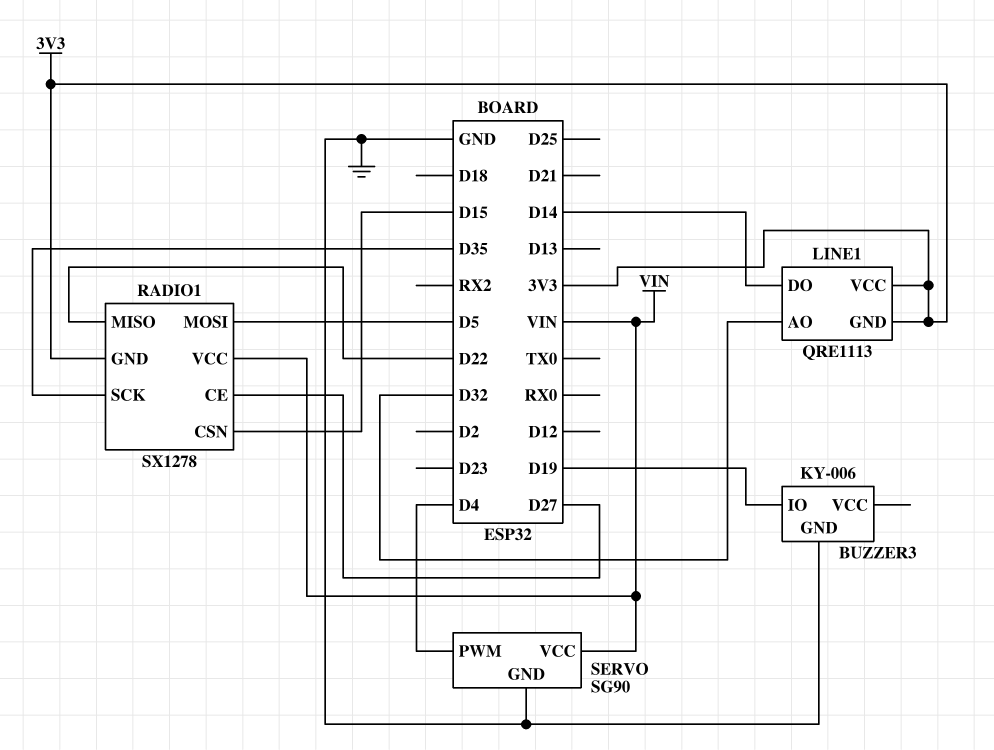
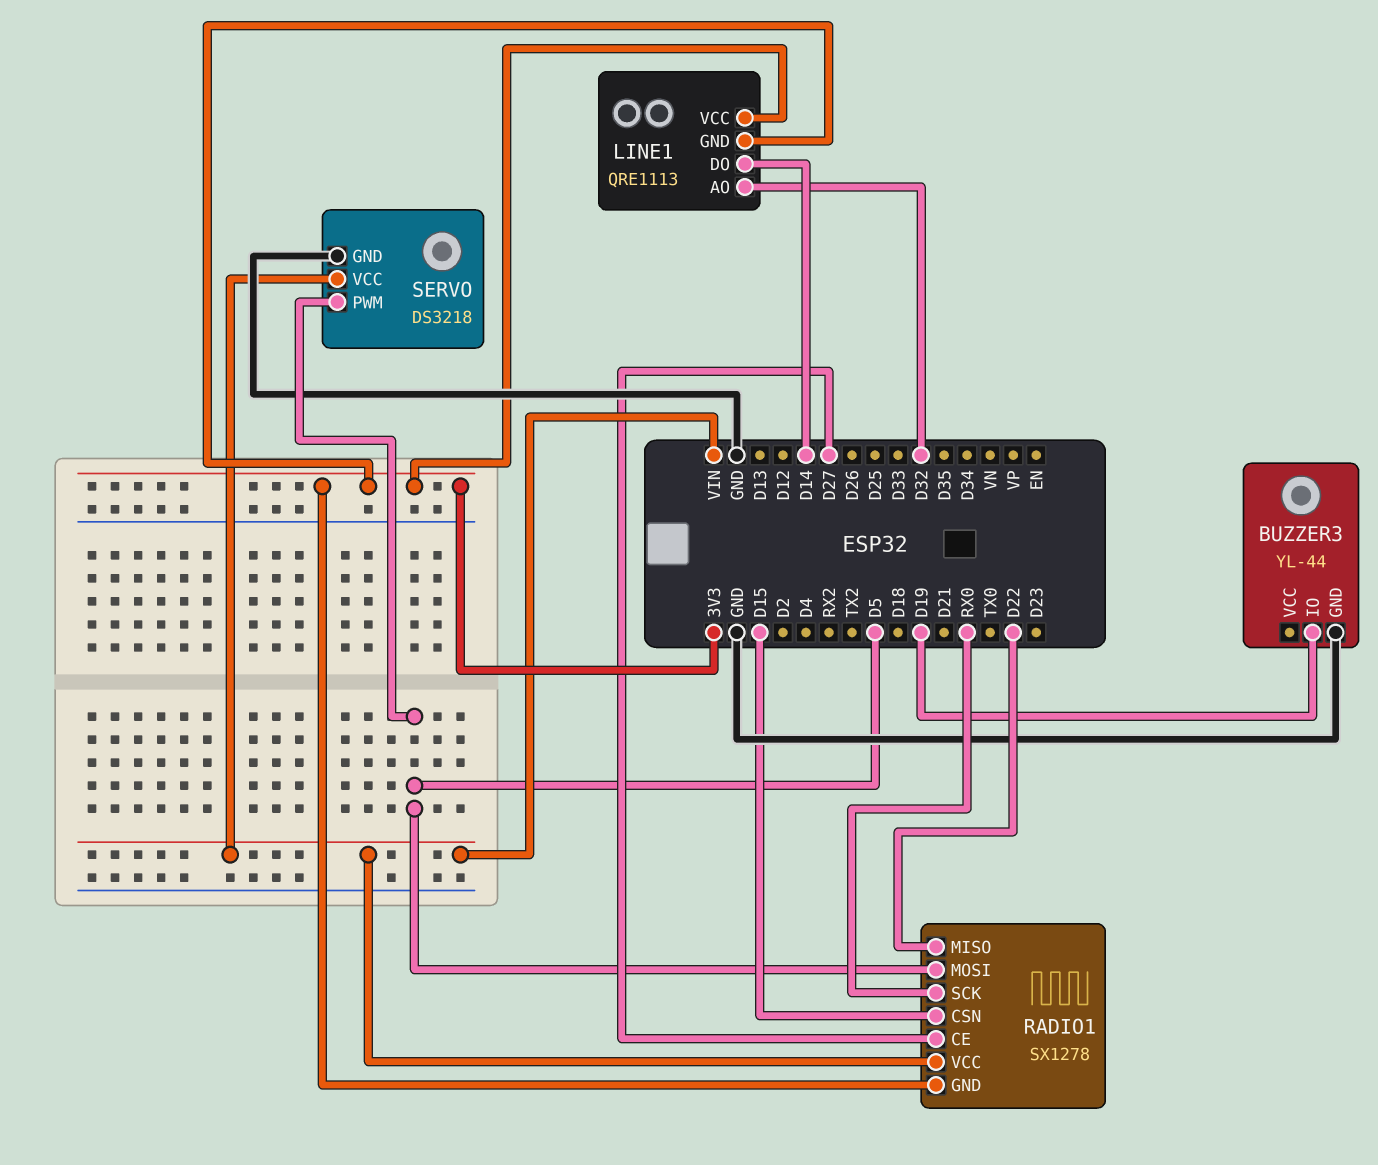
BUZZER3: KY-006 -> YL-44
RADIO1 pin SCK: D35 -> RX0
SERVO: SG90 -> DS3218
SERVO pin PWM: D4 -> D5

